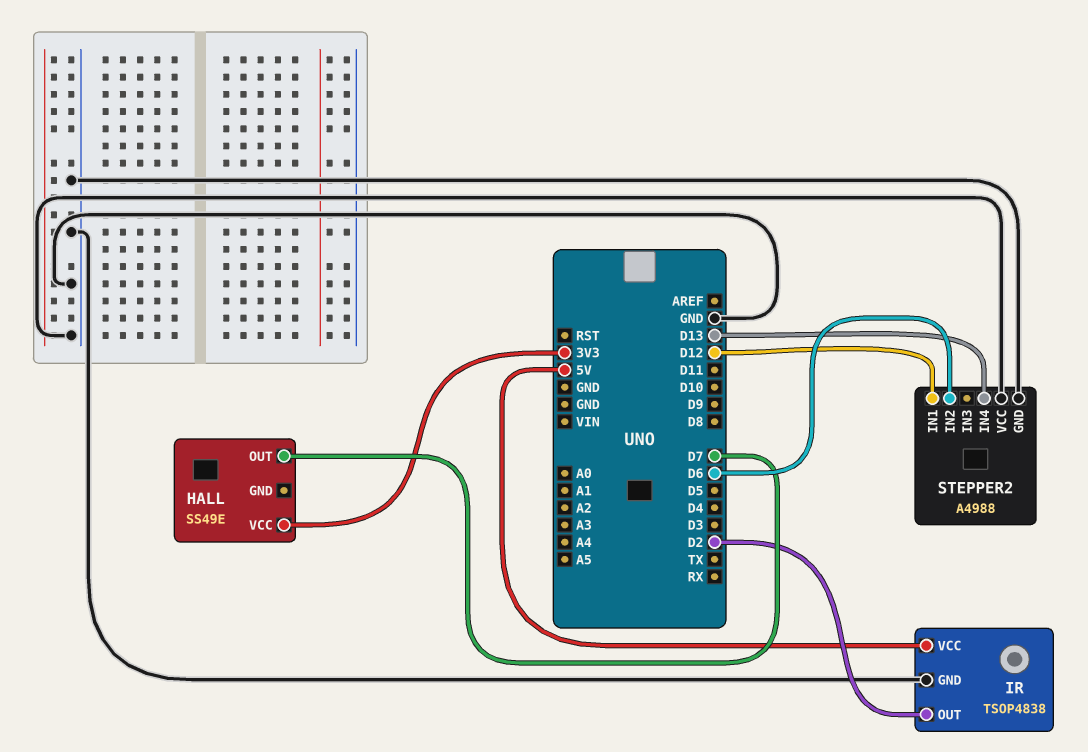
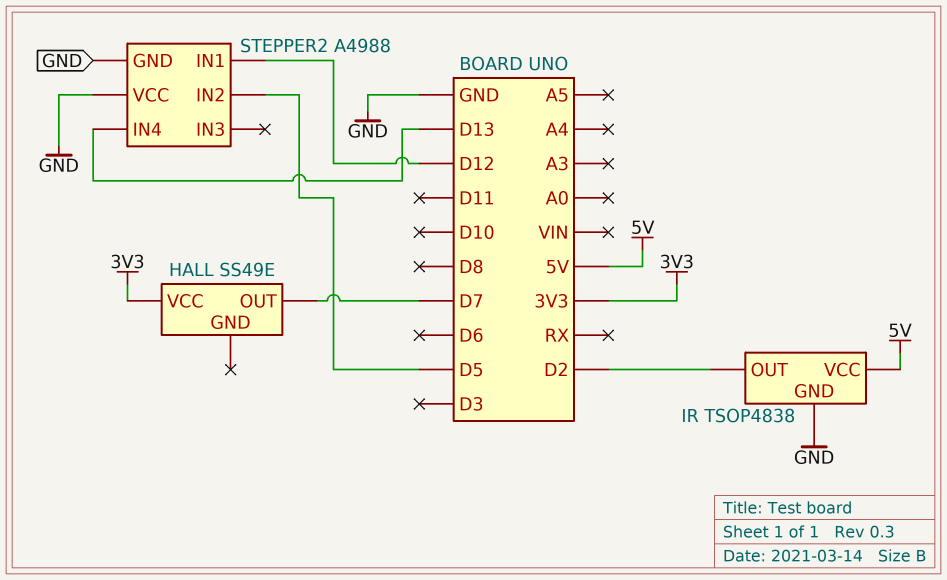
STEPPER2 pin IN2: D6 -> D5

